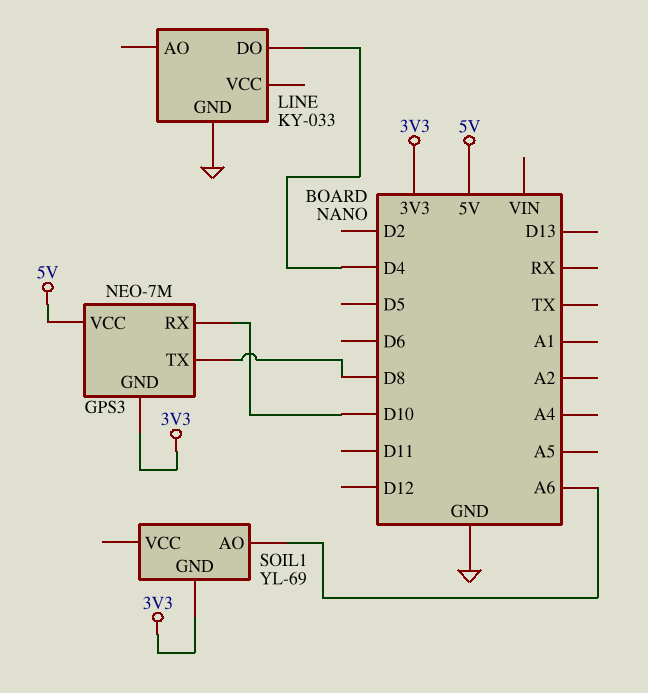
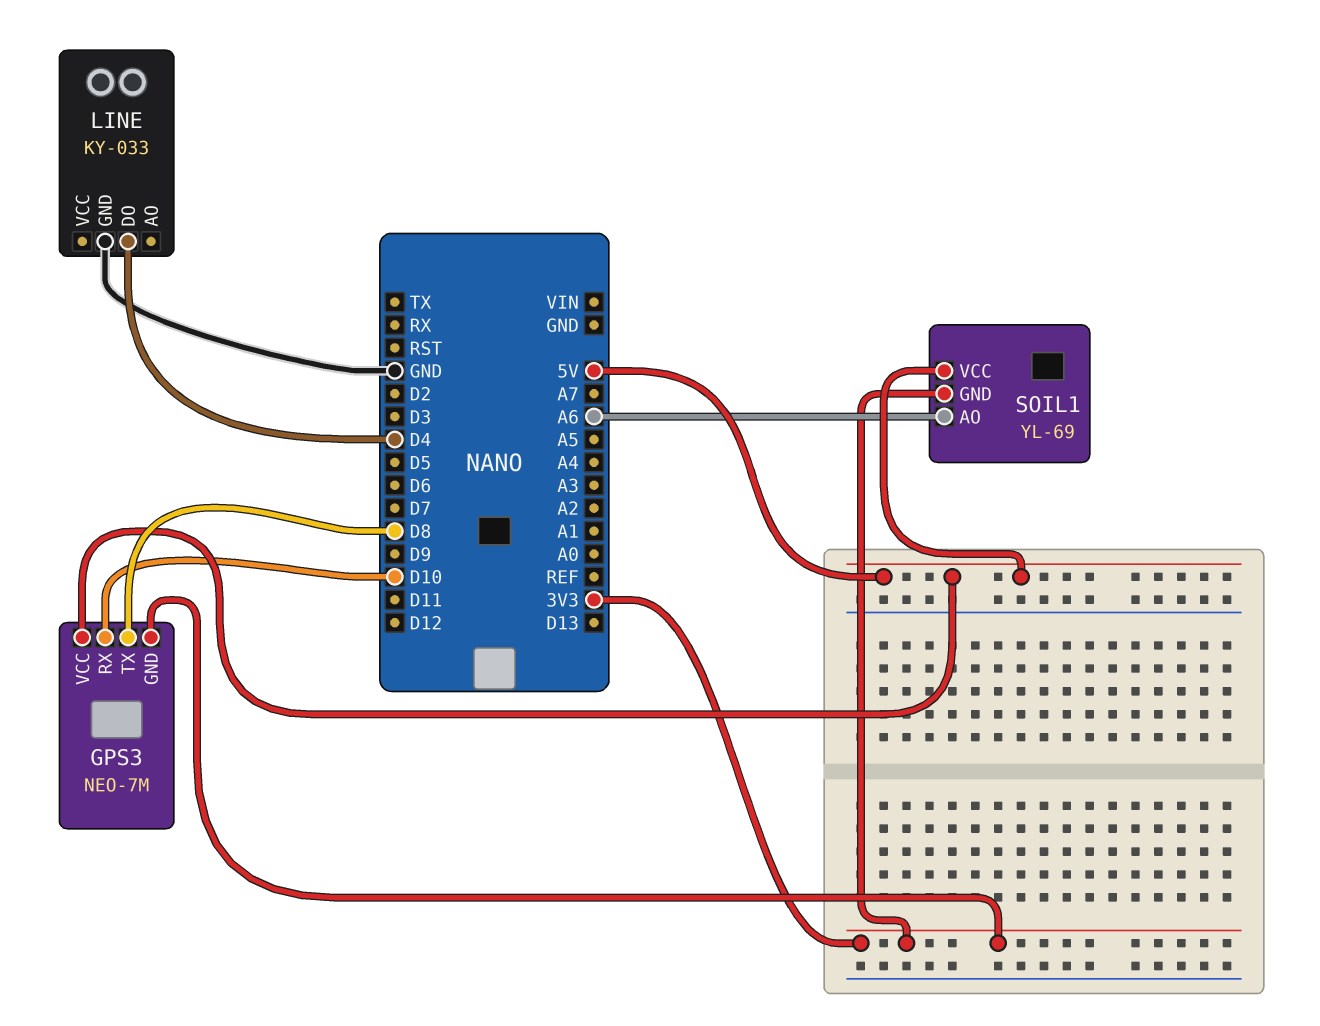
SOIL1 pin VCC: none -> 5V

